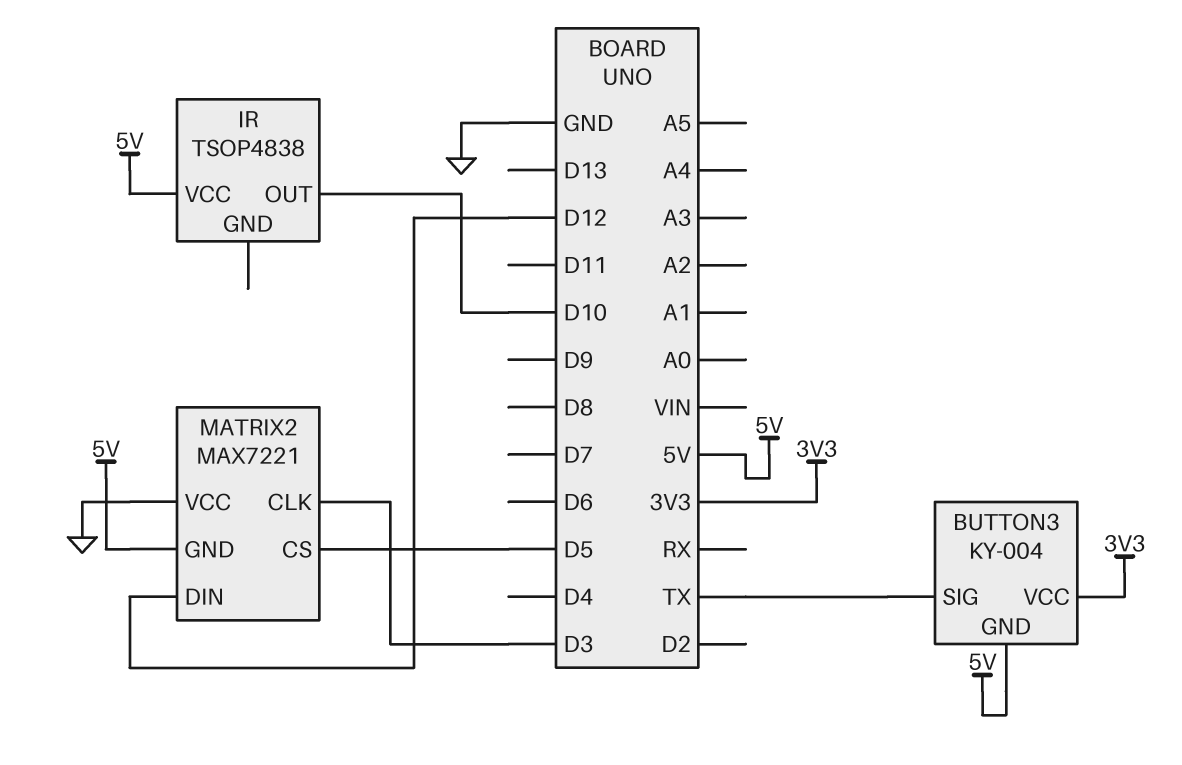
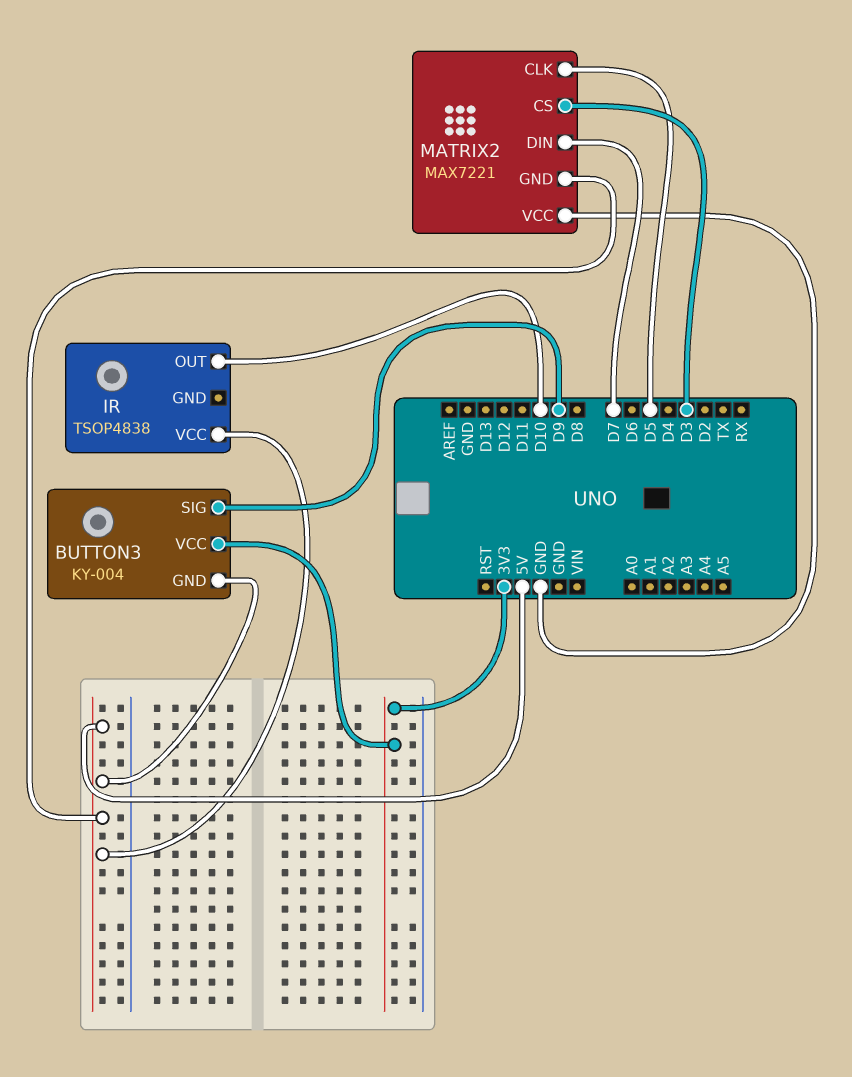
BUTTON3 pin SIG: TX -> D9
MATRIX2 pin CLK: D3 -> D5
MATRIX2 pin CS: D5 -> D3
MATRIX2 pin DIN: D12 -> D7

